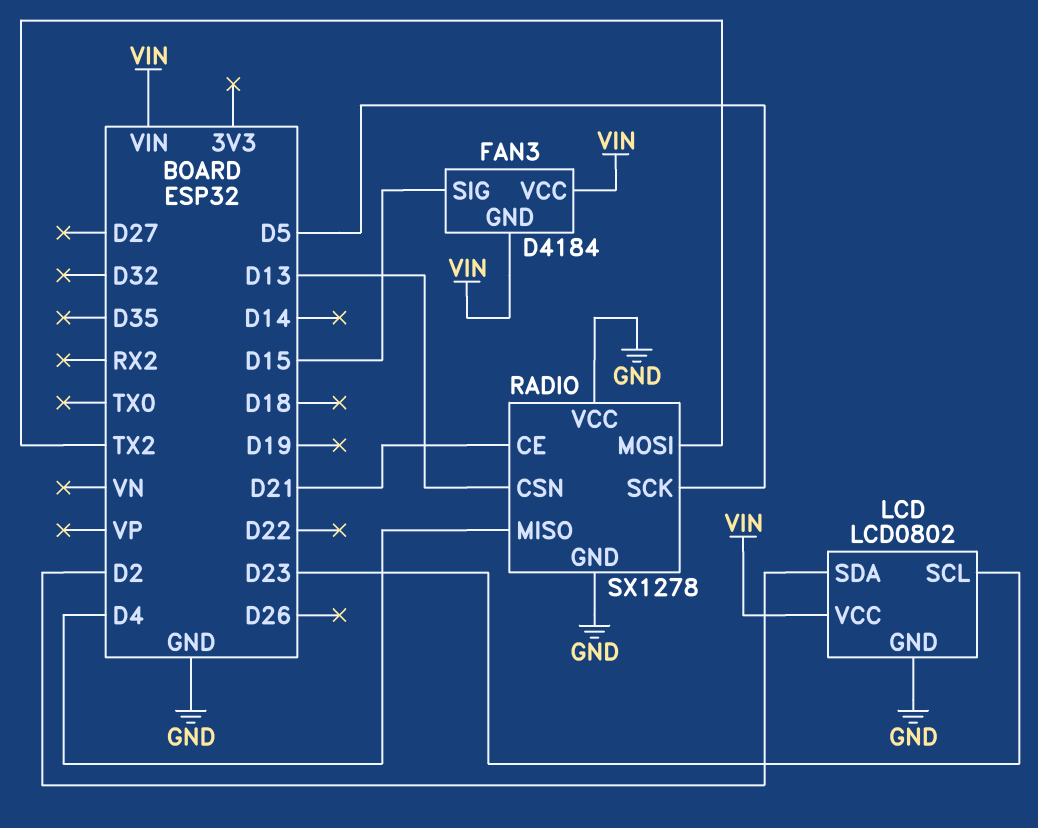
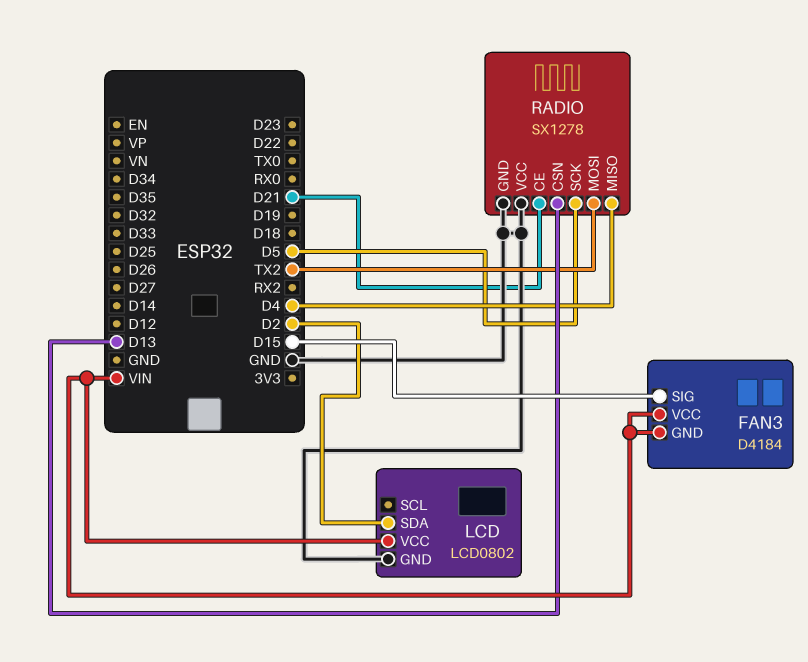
LCD pin SCL: D23 -> none

